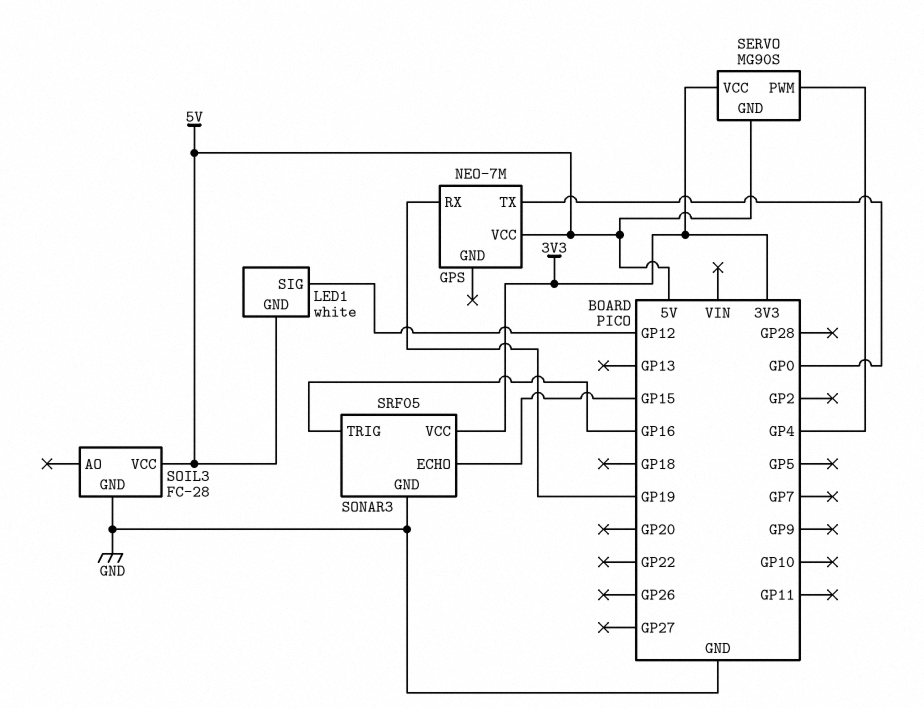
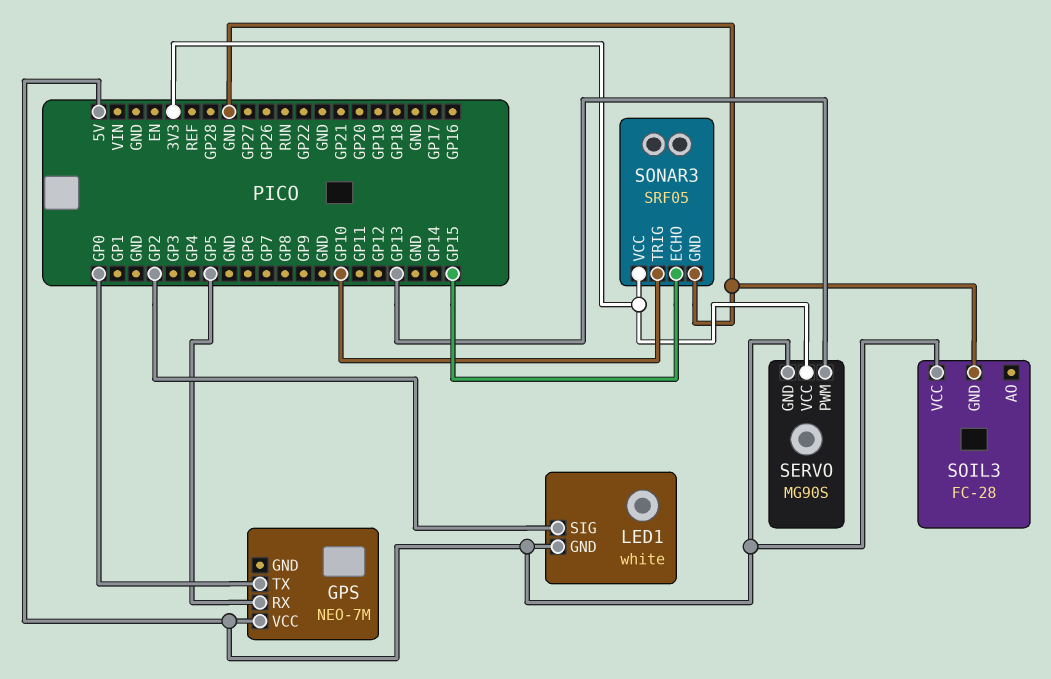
GPS pin RX: GP19 -> GP5
LED1 pin SIG: GP12 -> GP2
SERVO pin PWM: GP4 -> GP13
SONAR3 pin TRIG: GP16 -> GP10

